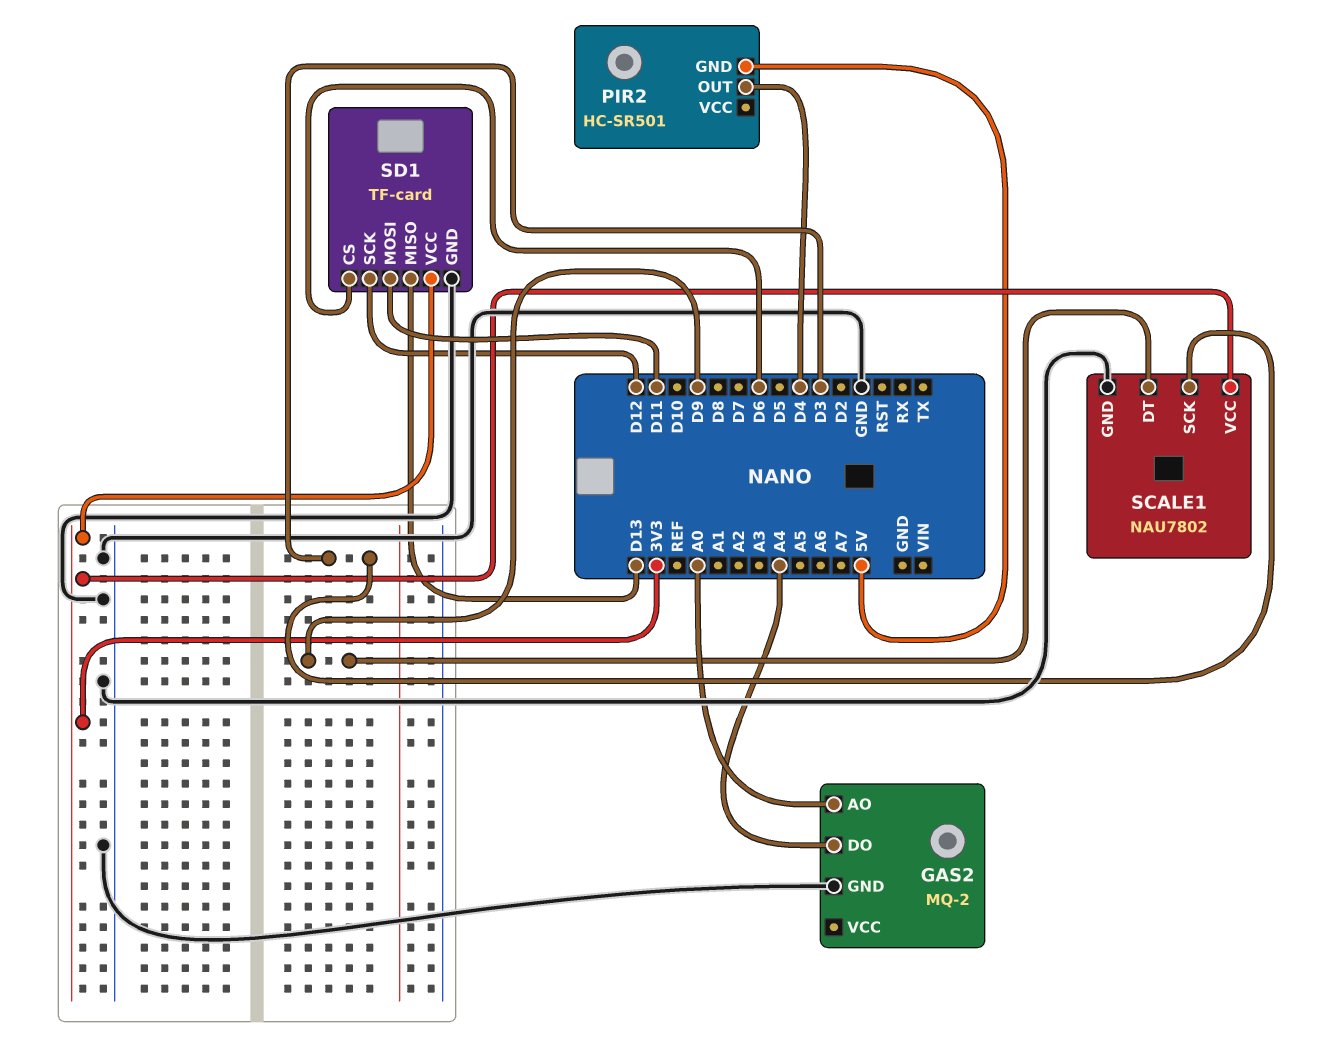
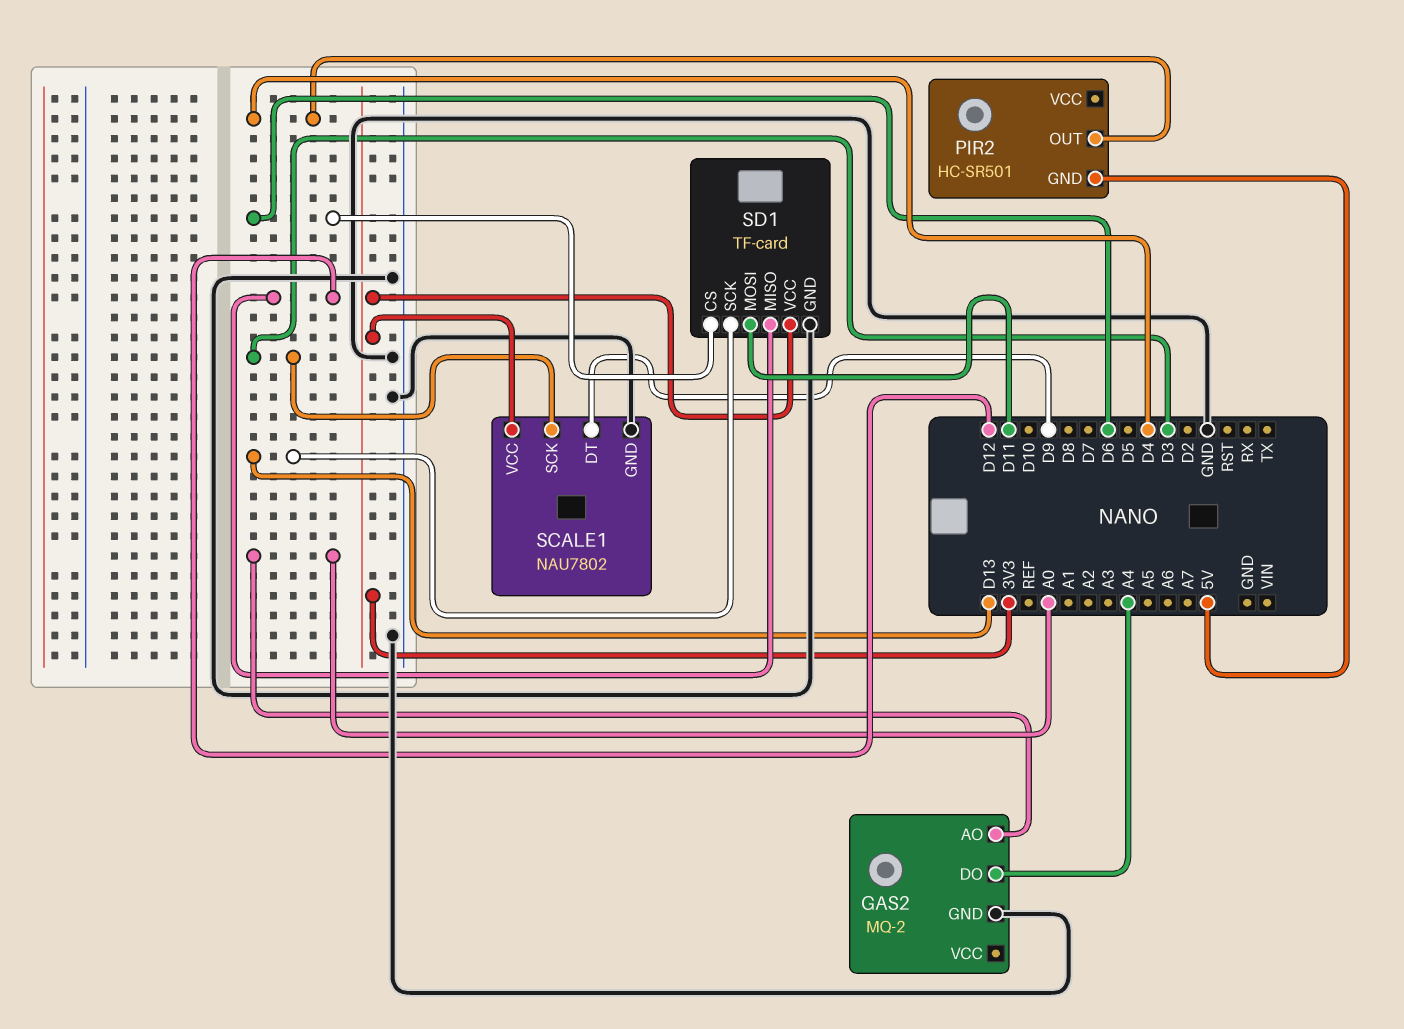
SD1 pin MISO: D13 -> D12
SD1 pin SCK: D12 -> D13

